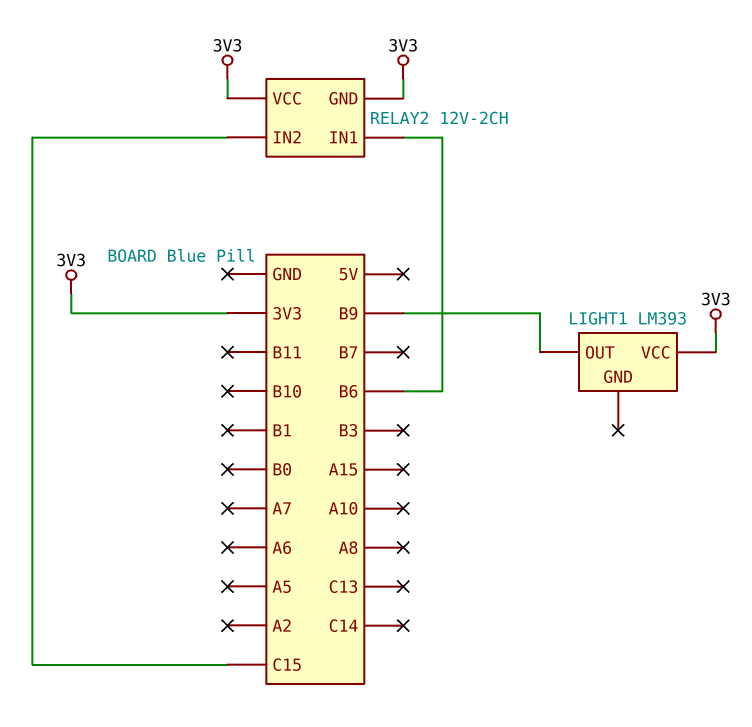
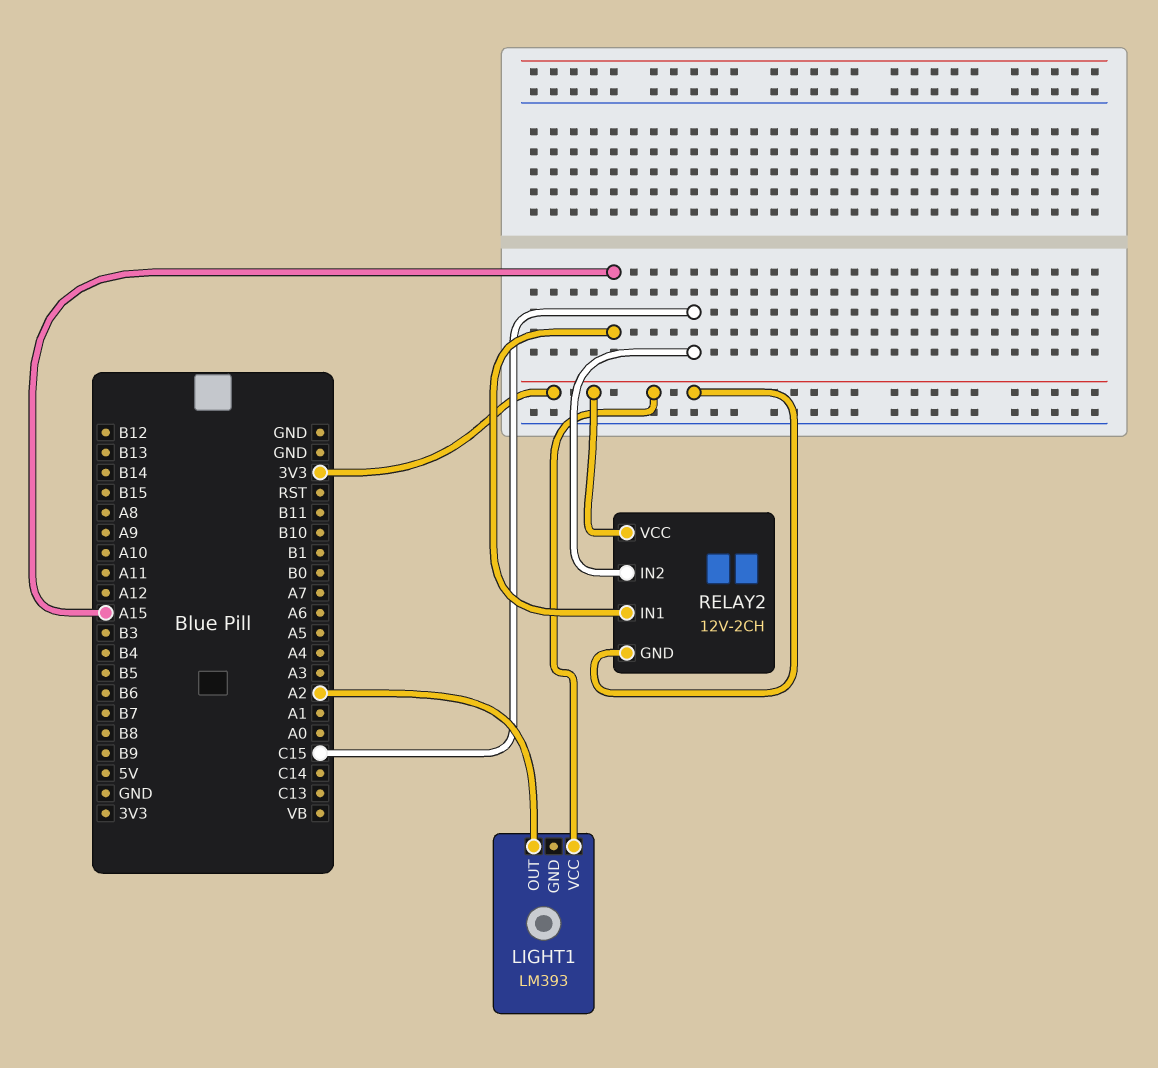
LIGHT1 pin OUT: B9 -> A2
RELAY2 pin IN1: B6 -> A15

